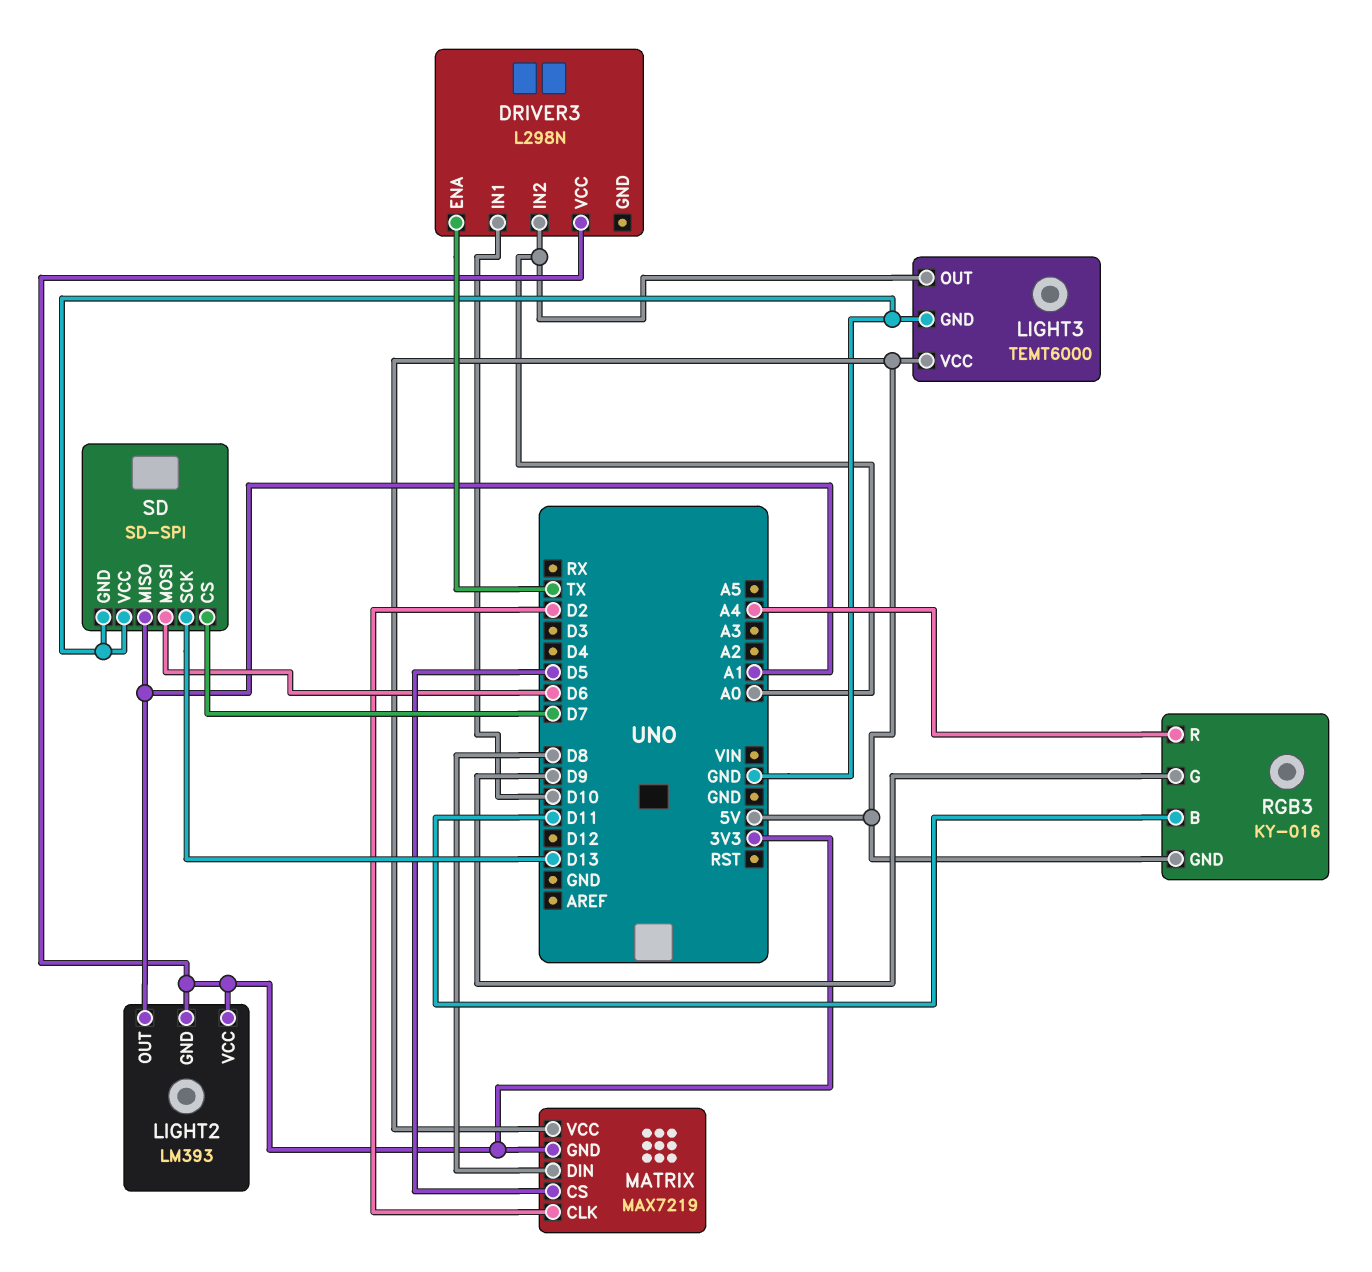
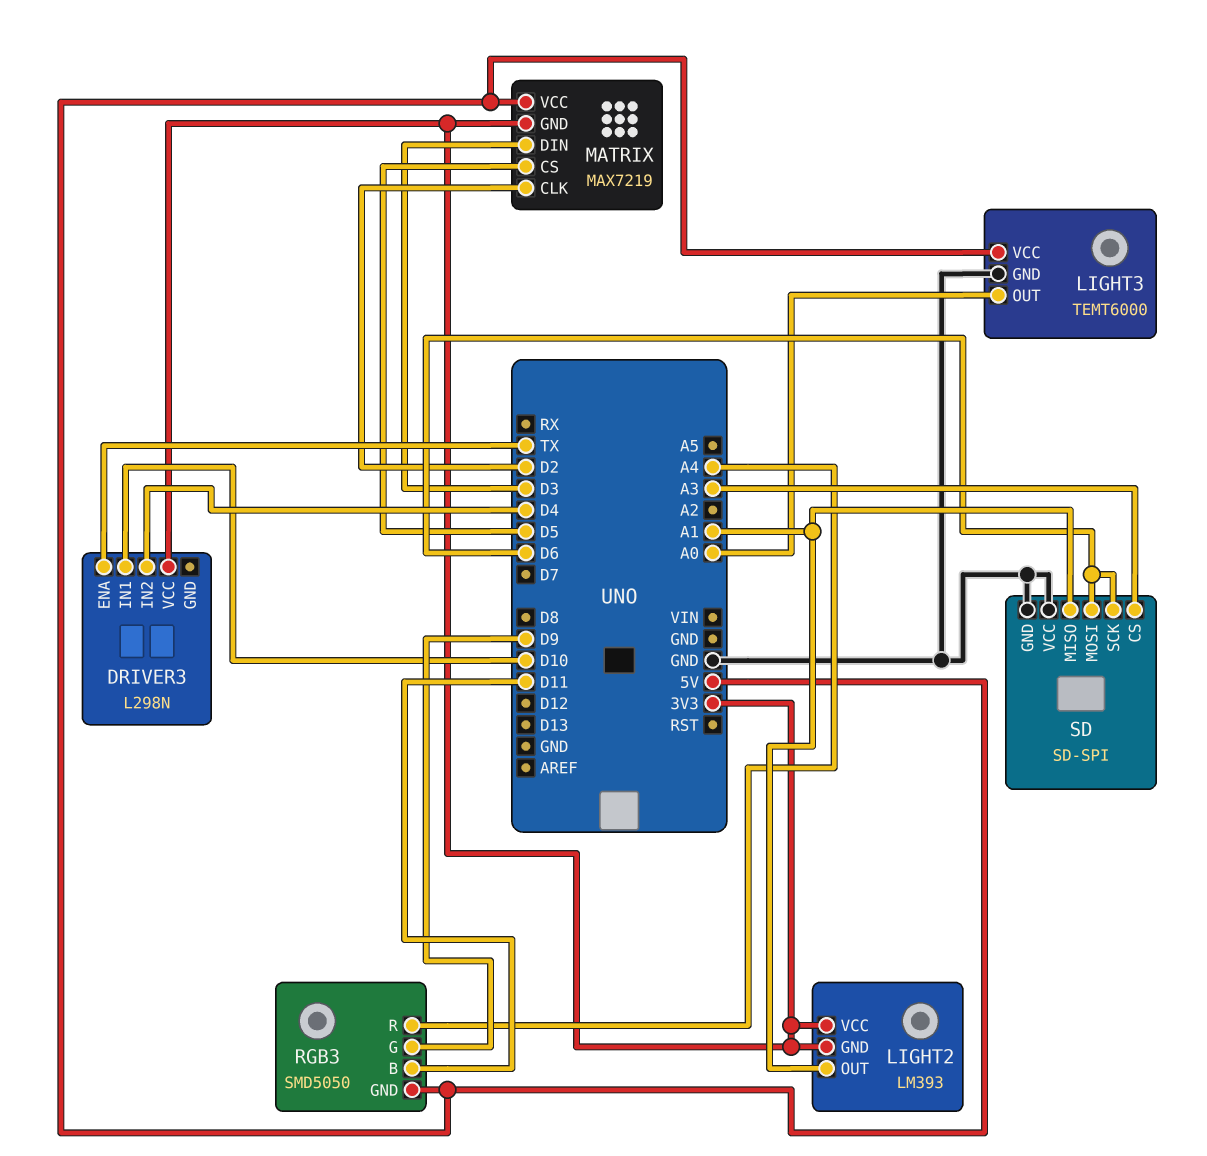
DRIVER3 pin IN2: A0 -> D4
MATRIX pin DIN: D8 -> D3
RGB3: KY-016 -> SMD5050
SD pin CS: D7 -> A3
SD pin SCK: D13 -> D6

